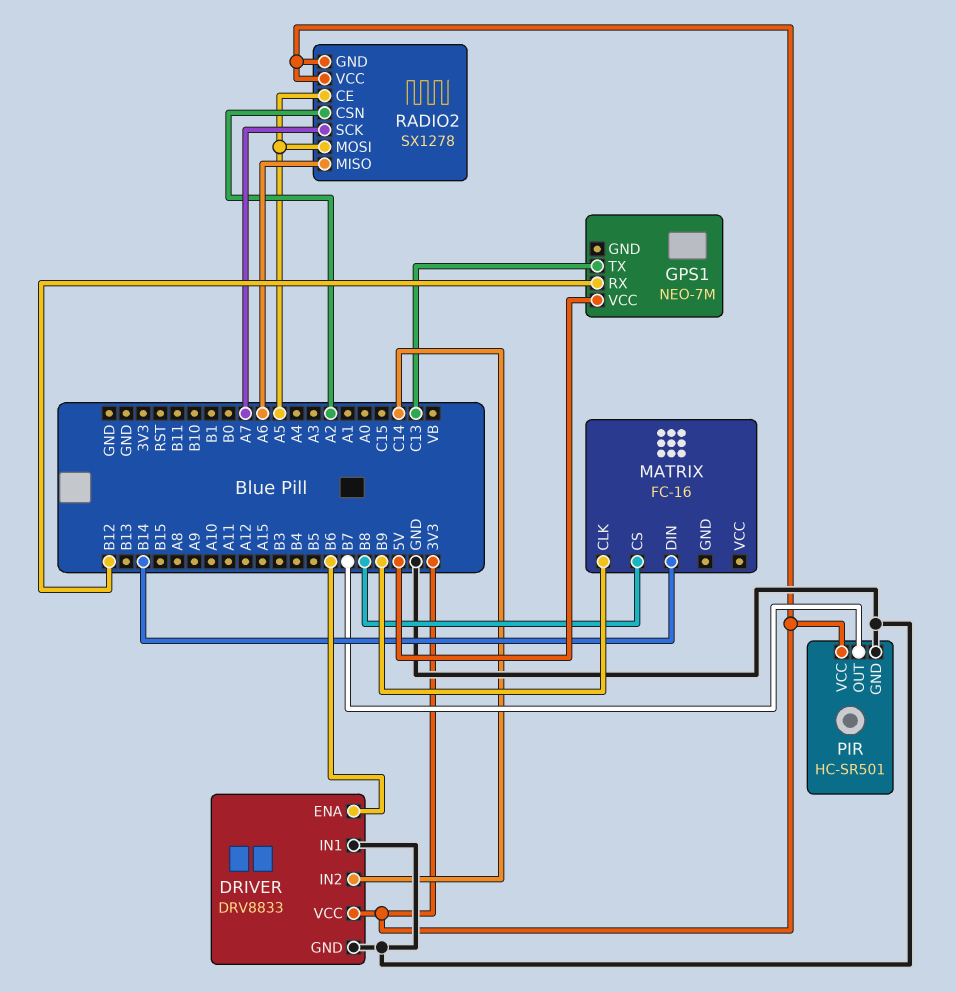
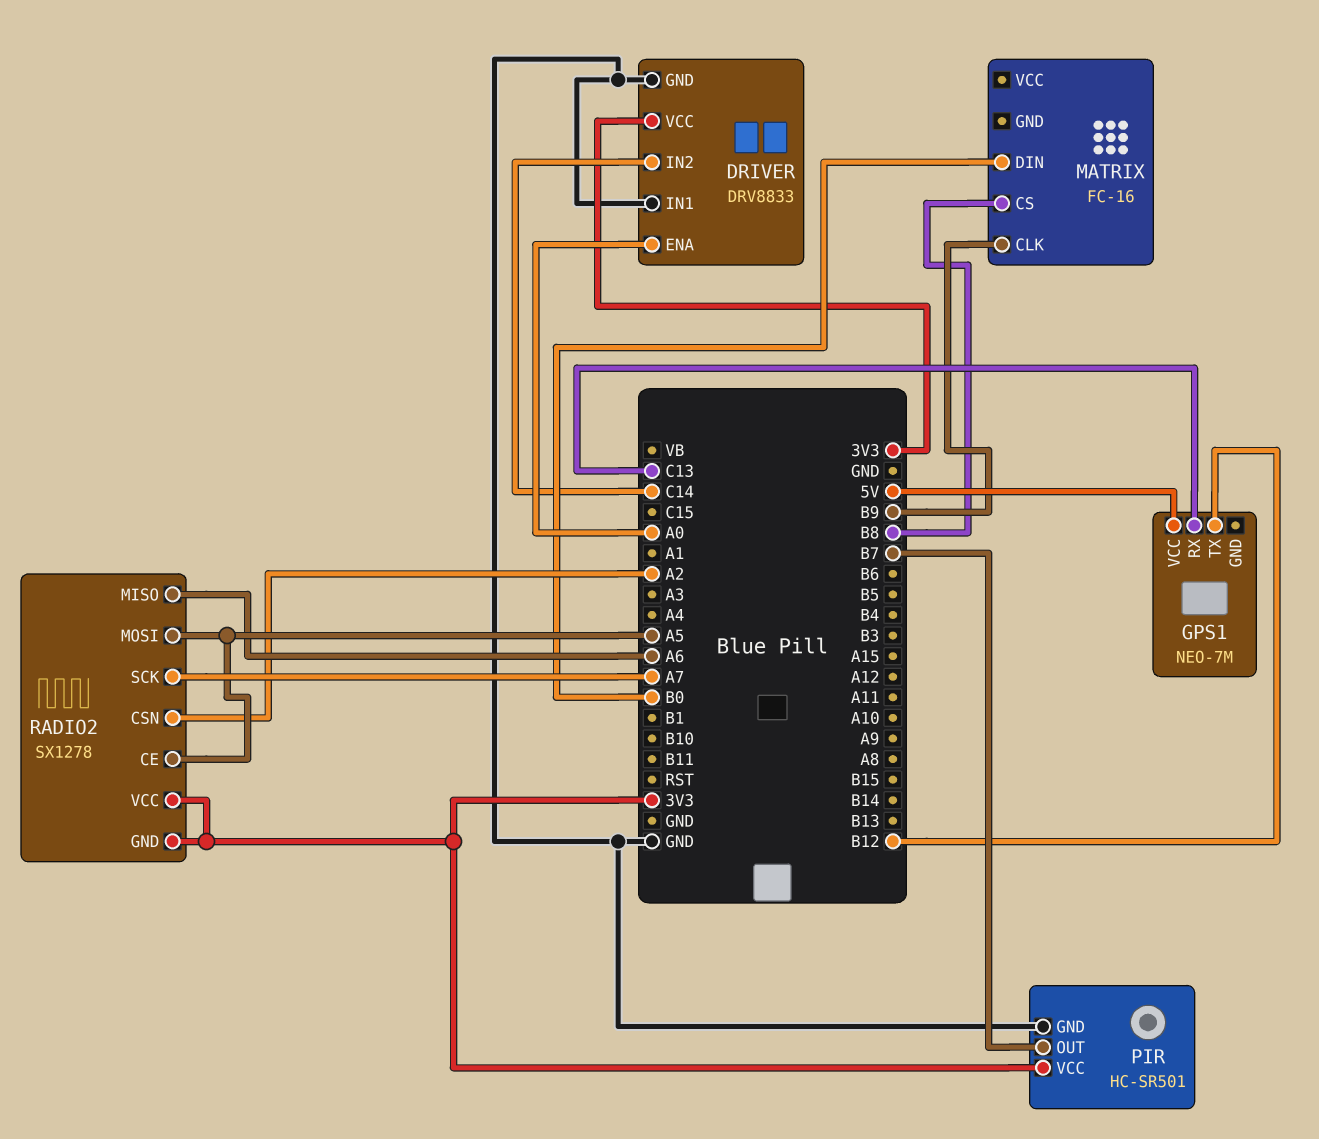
DRIVER pin ENA: B6 -> A0
GPS1 pin RX: B12 -> C13
GPS1 pin TX: C13 -> B12
MATRIX pin DIN: B14 -> B0

